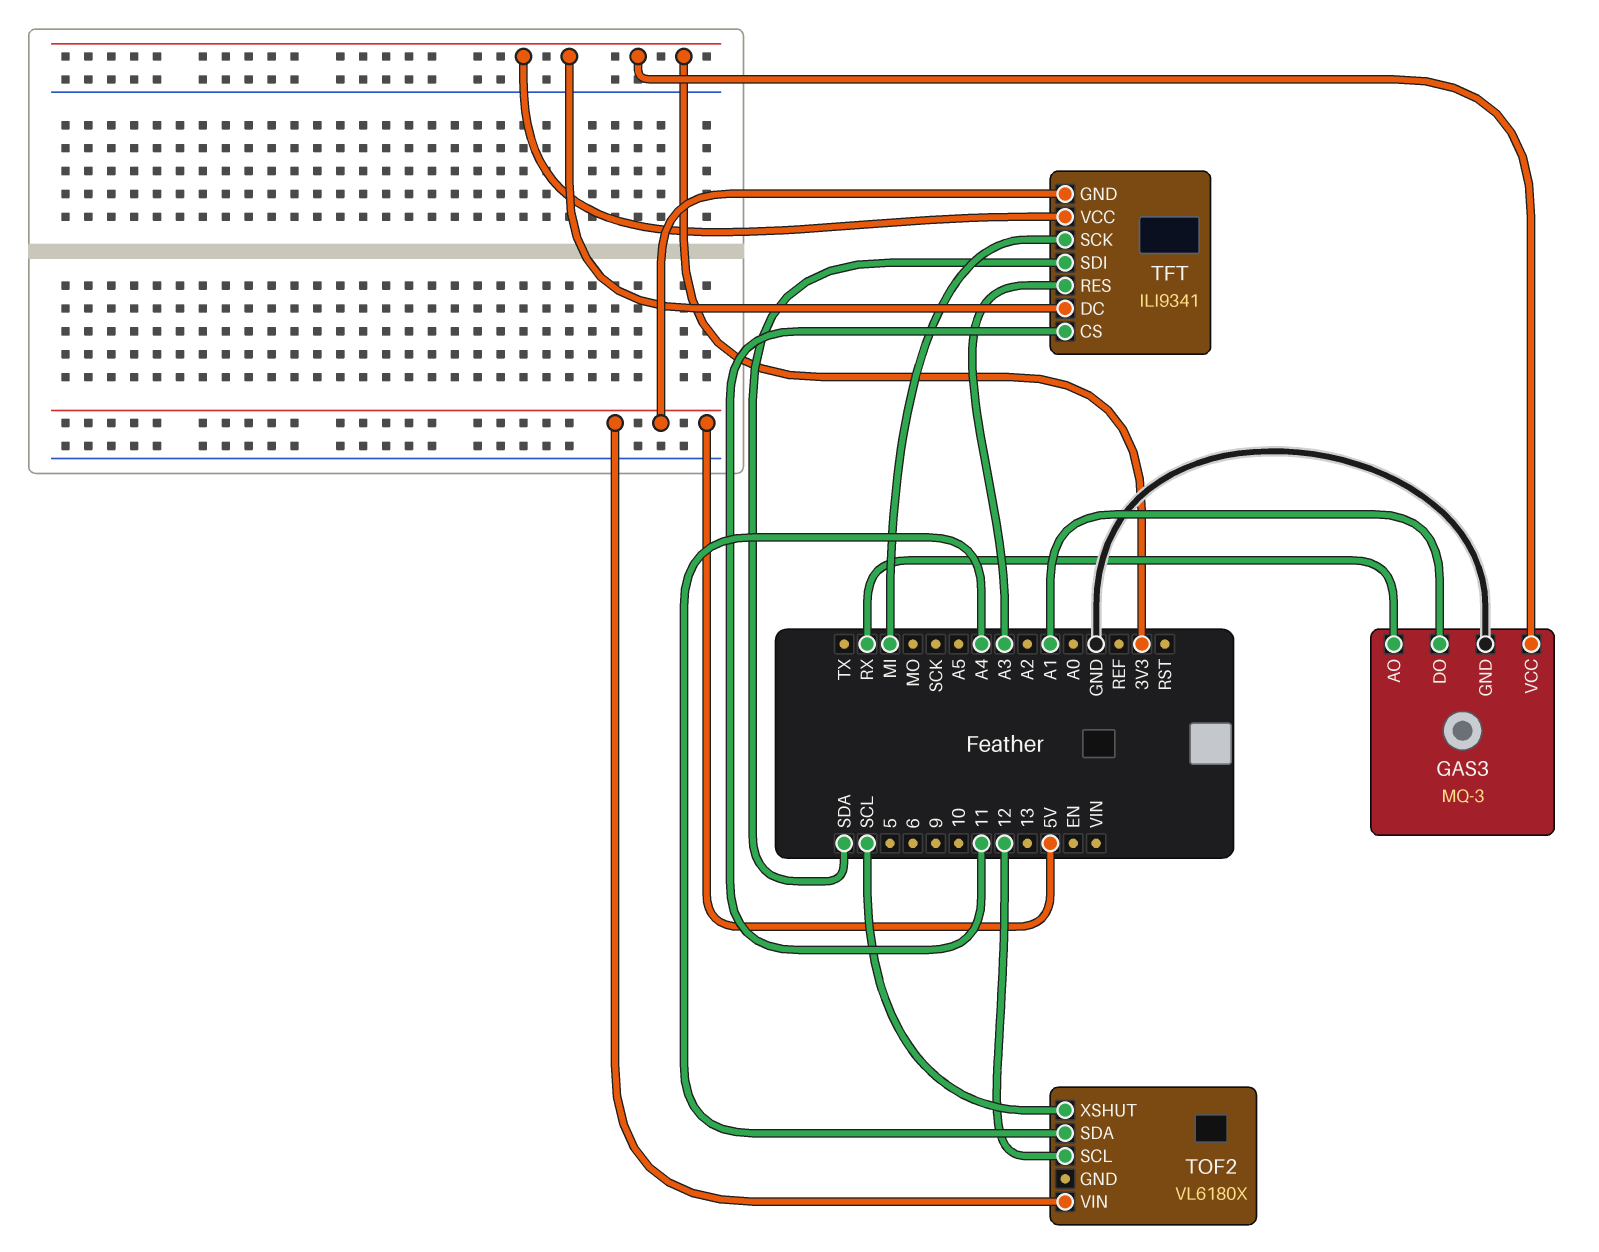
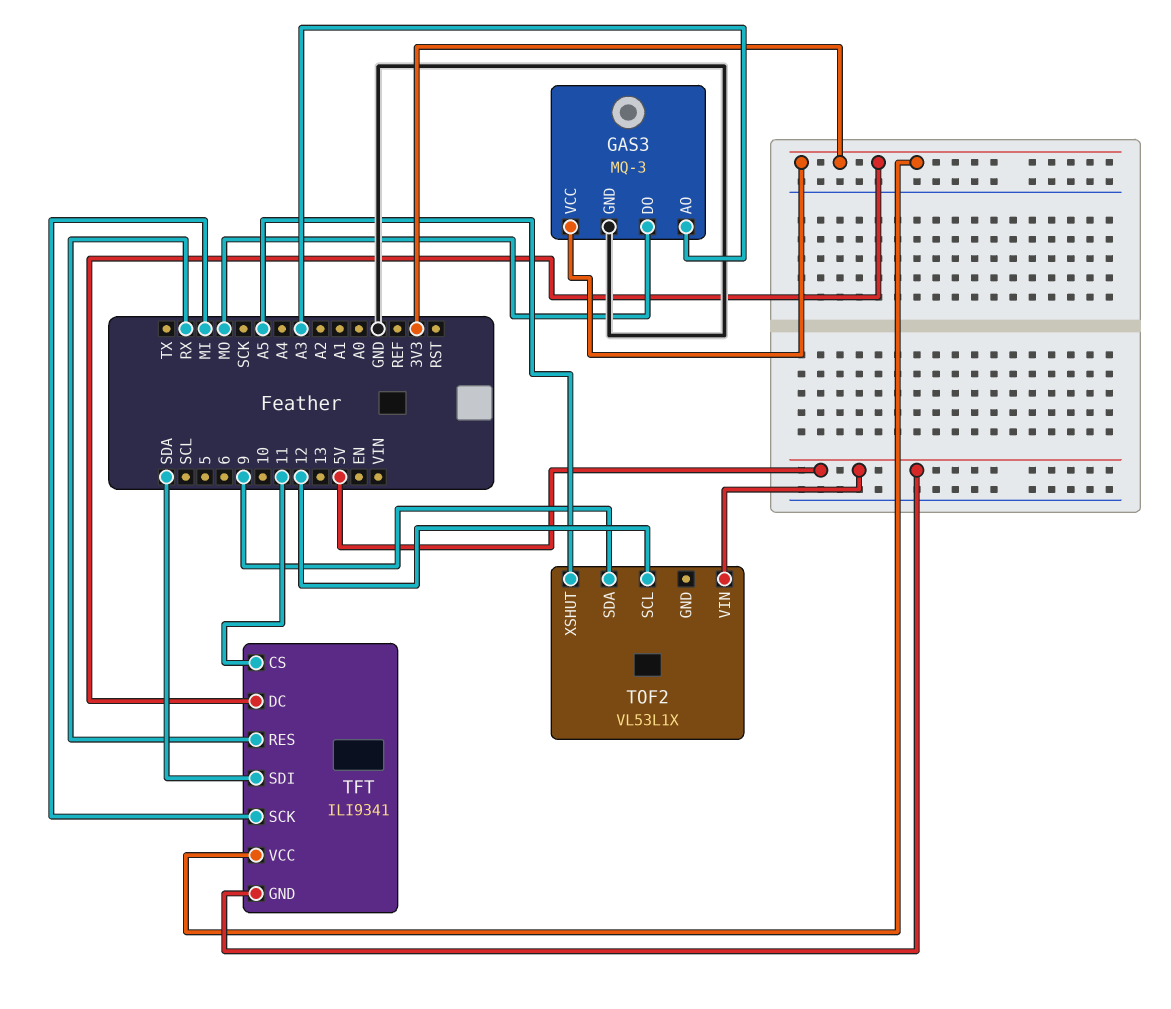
GAS3 pin AO: RX -> A3
GAS3 pin DO: A1 -> MO
TFT pin RES: A3 -> RX
TOF2: VL6180X -> VL53L1X
TOF2 pin SDA: A4 -> 9
TOF2 pin XSHUT: SCL -> A5

